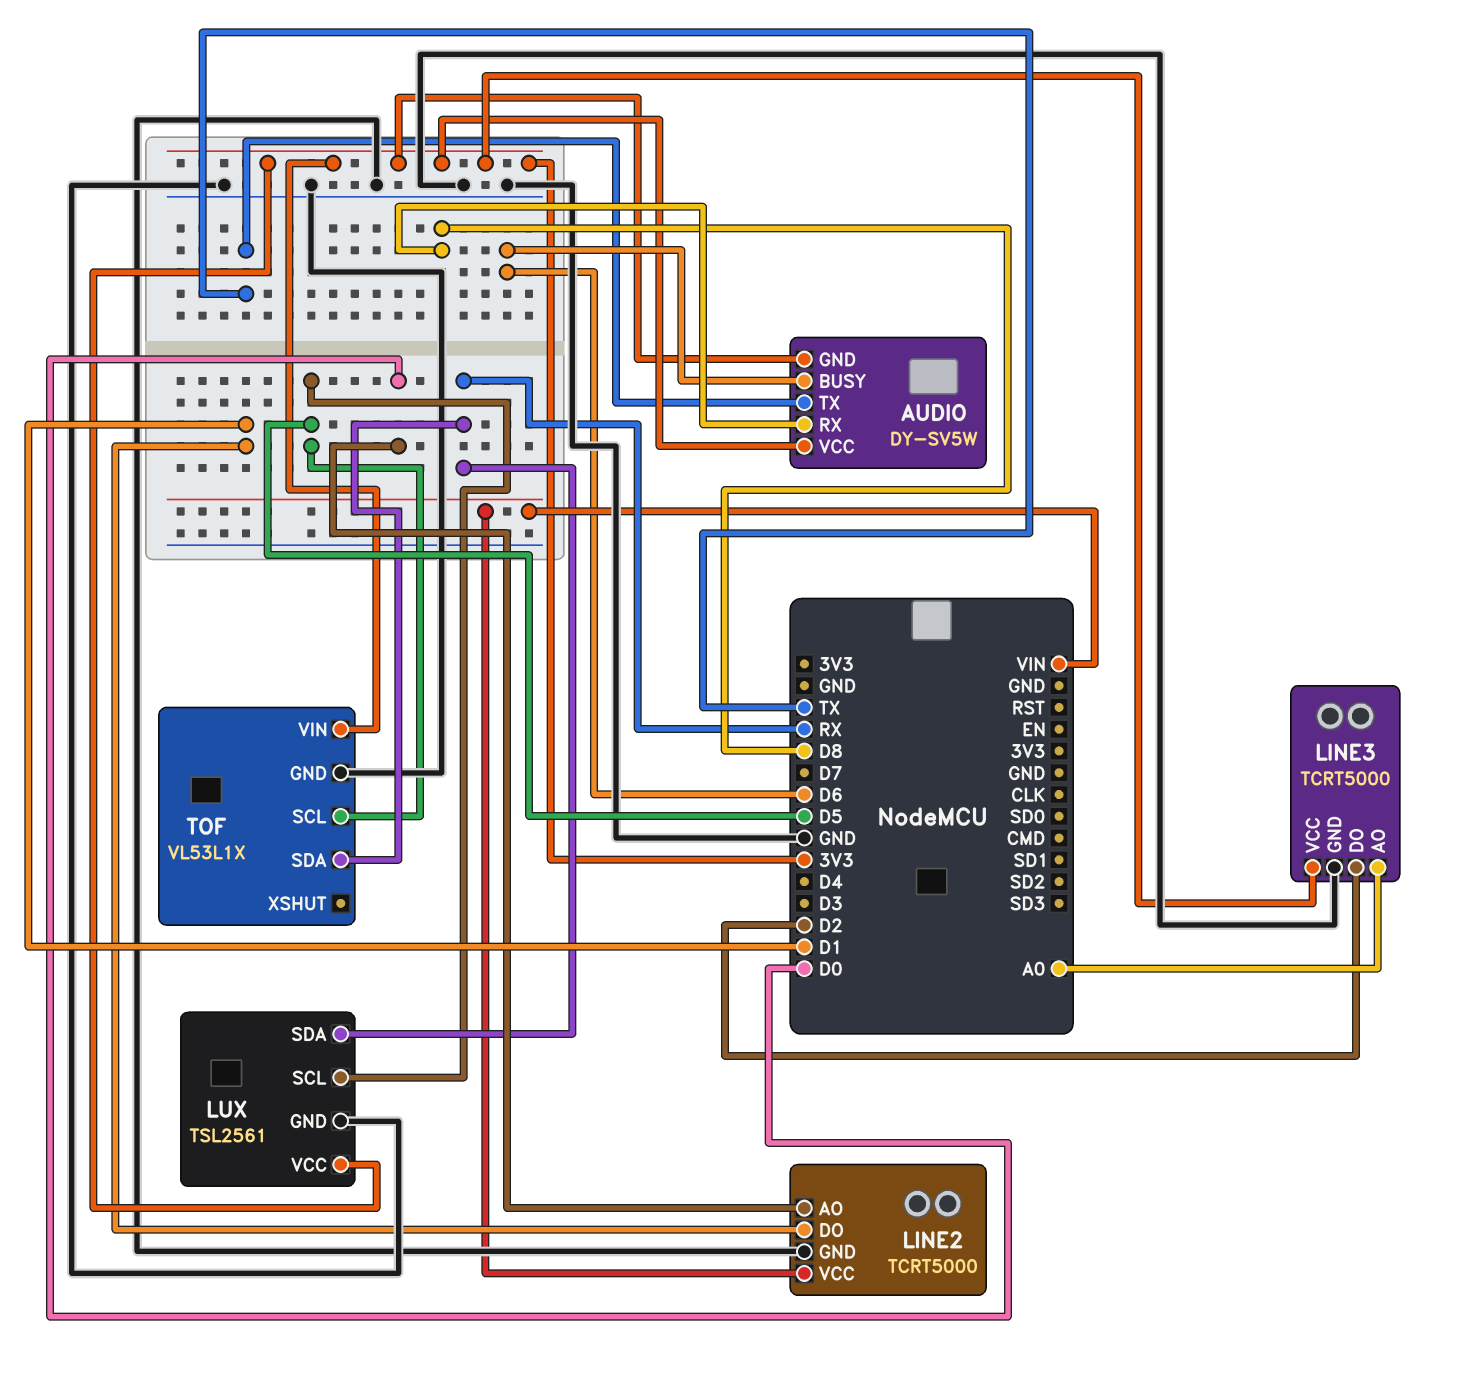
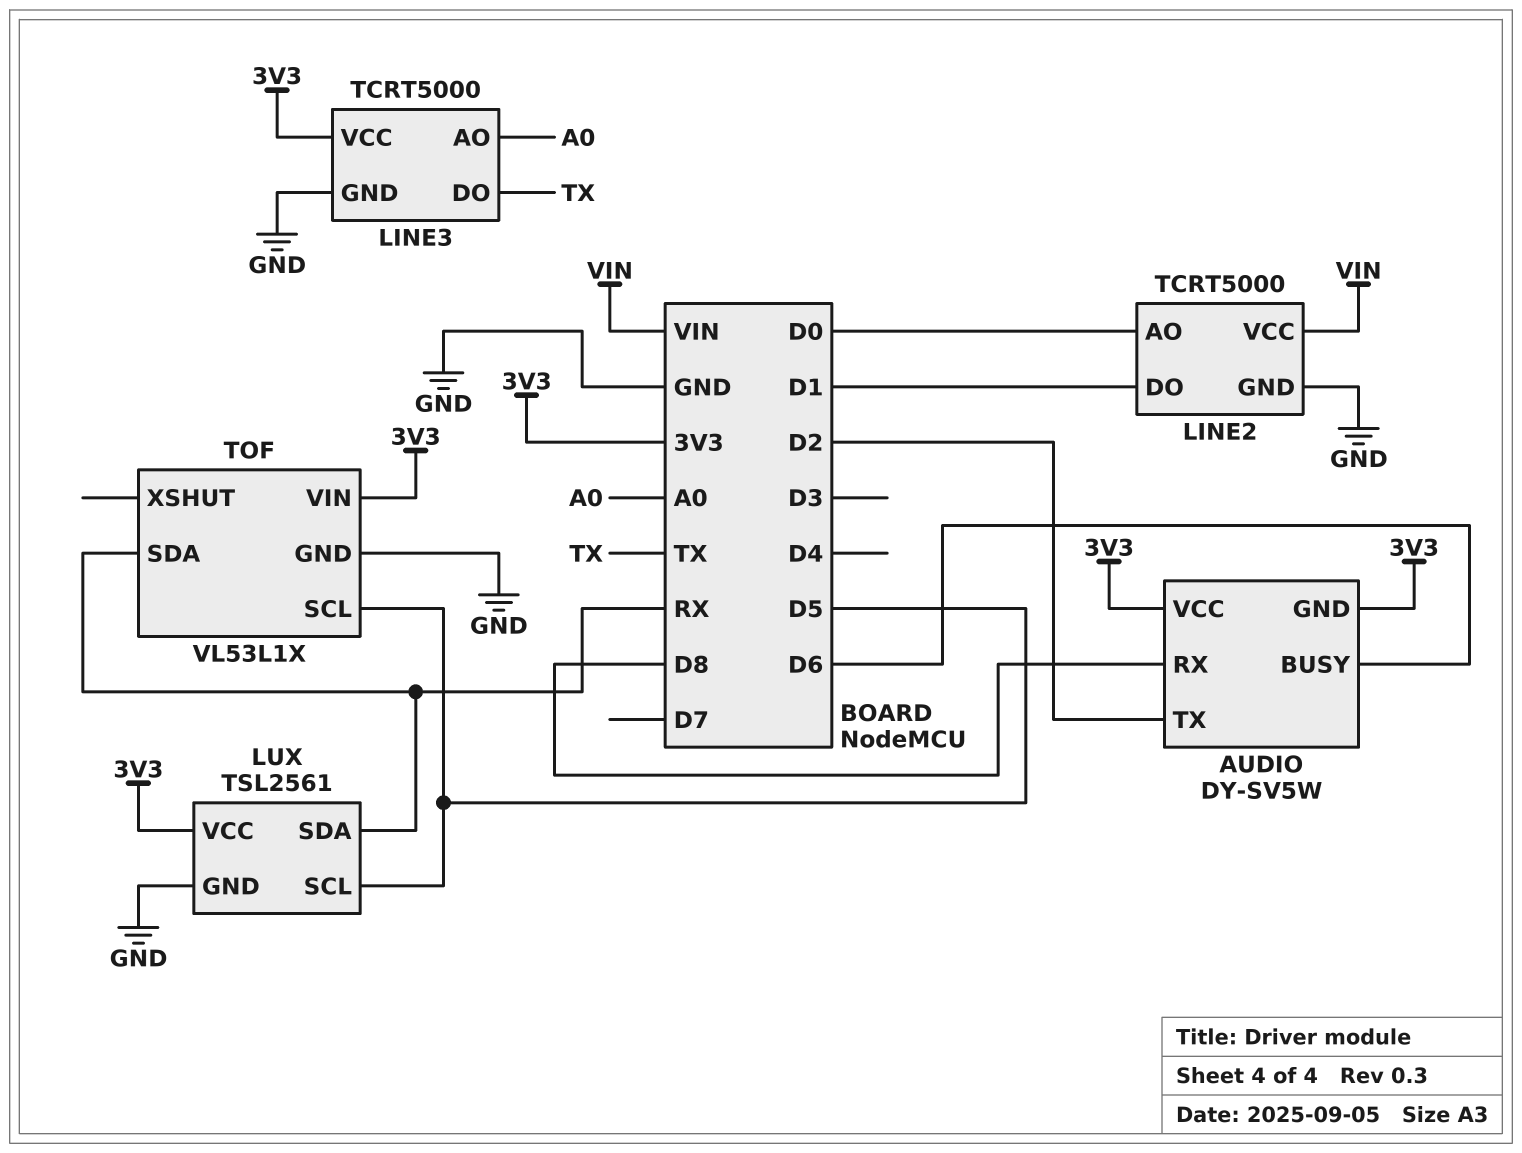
AUDIO pin TX: TX -> D2
LINE3 pin DO: D2 -> TX

